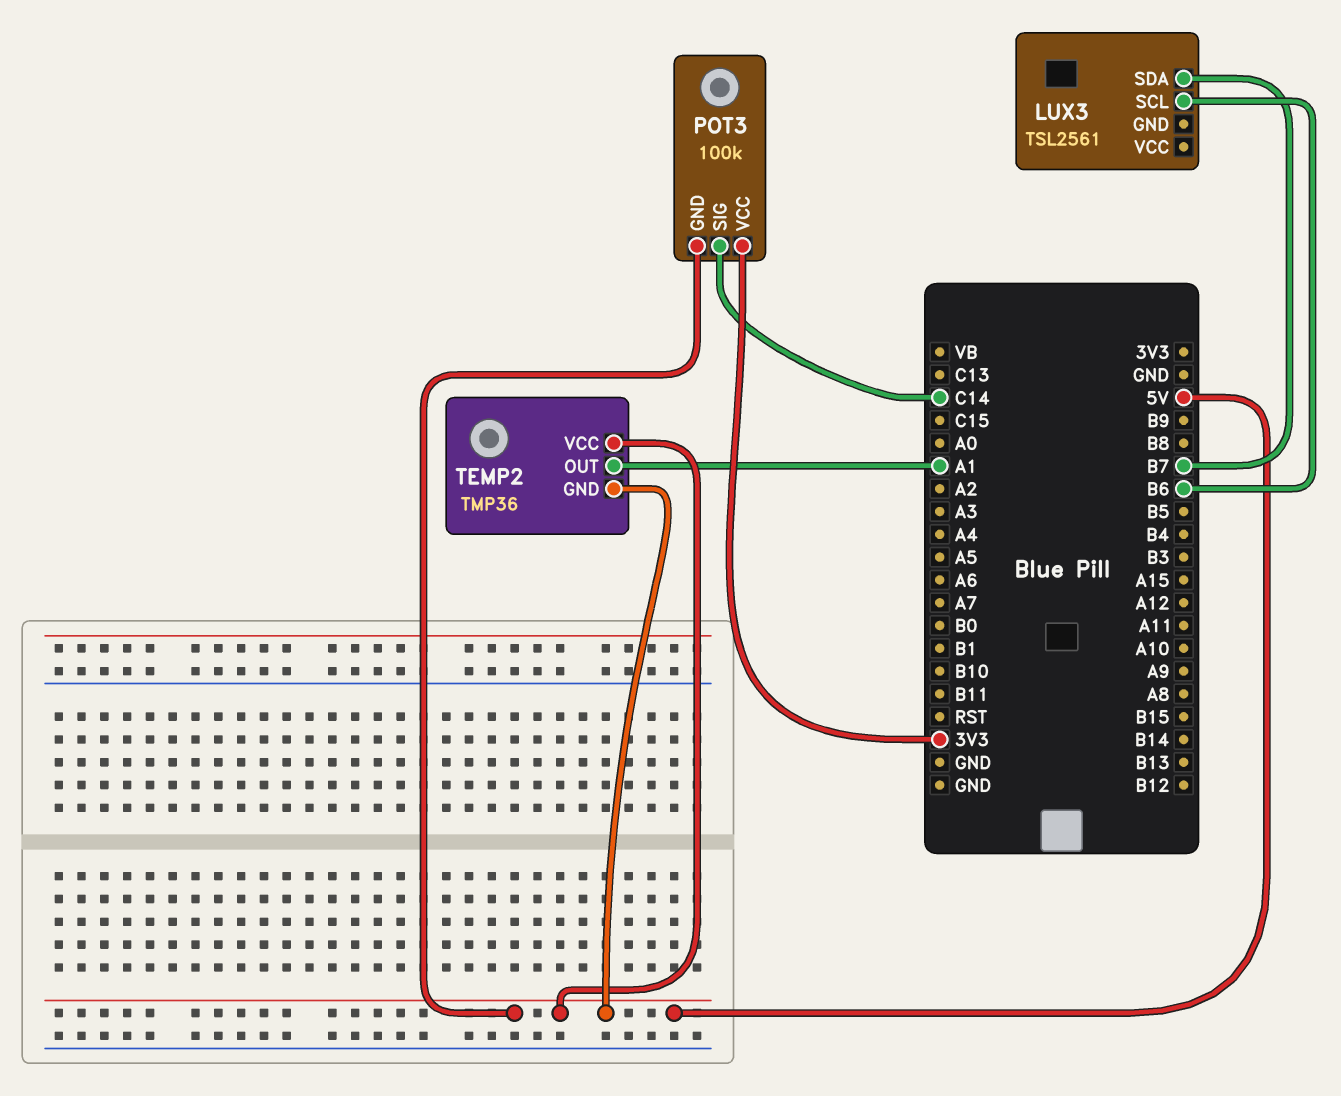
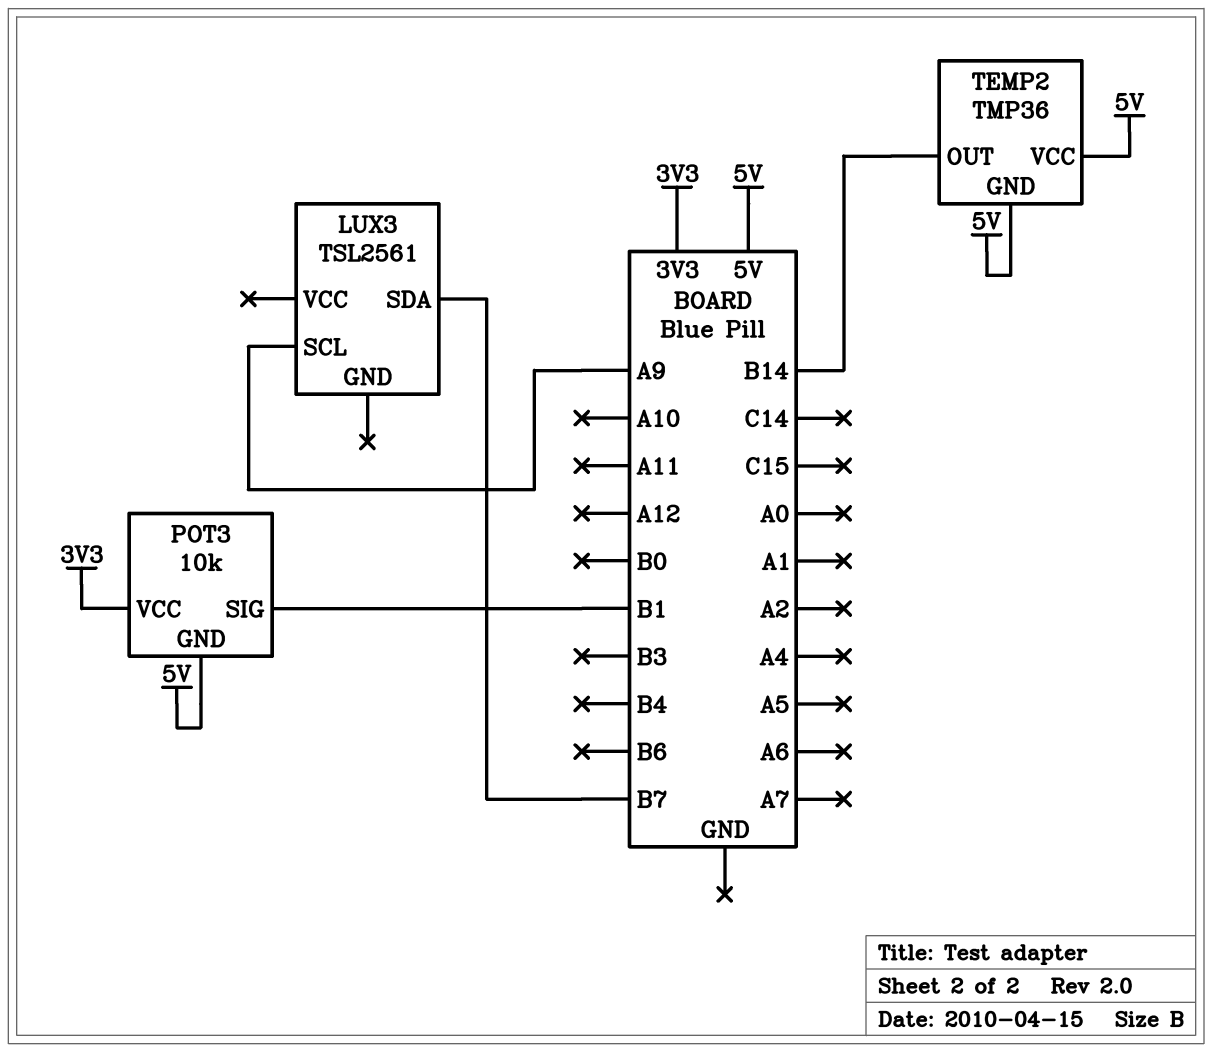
LUX3 pin SCL: B6 -> A9
POT3: 100k -> 10k
POT3 pin SIG: C14 -> B1
TEMP2 pin OUT: A1 -> B14

